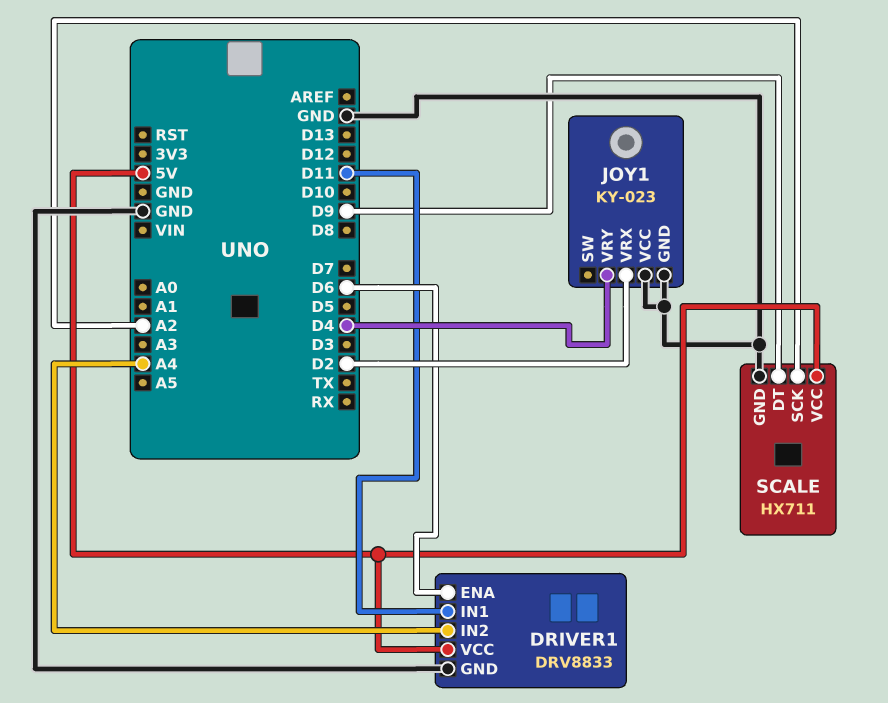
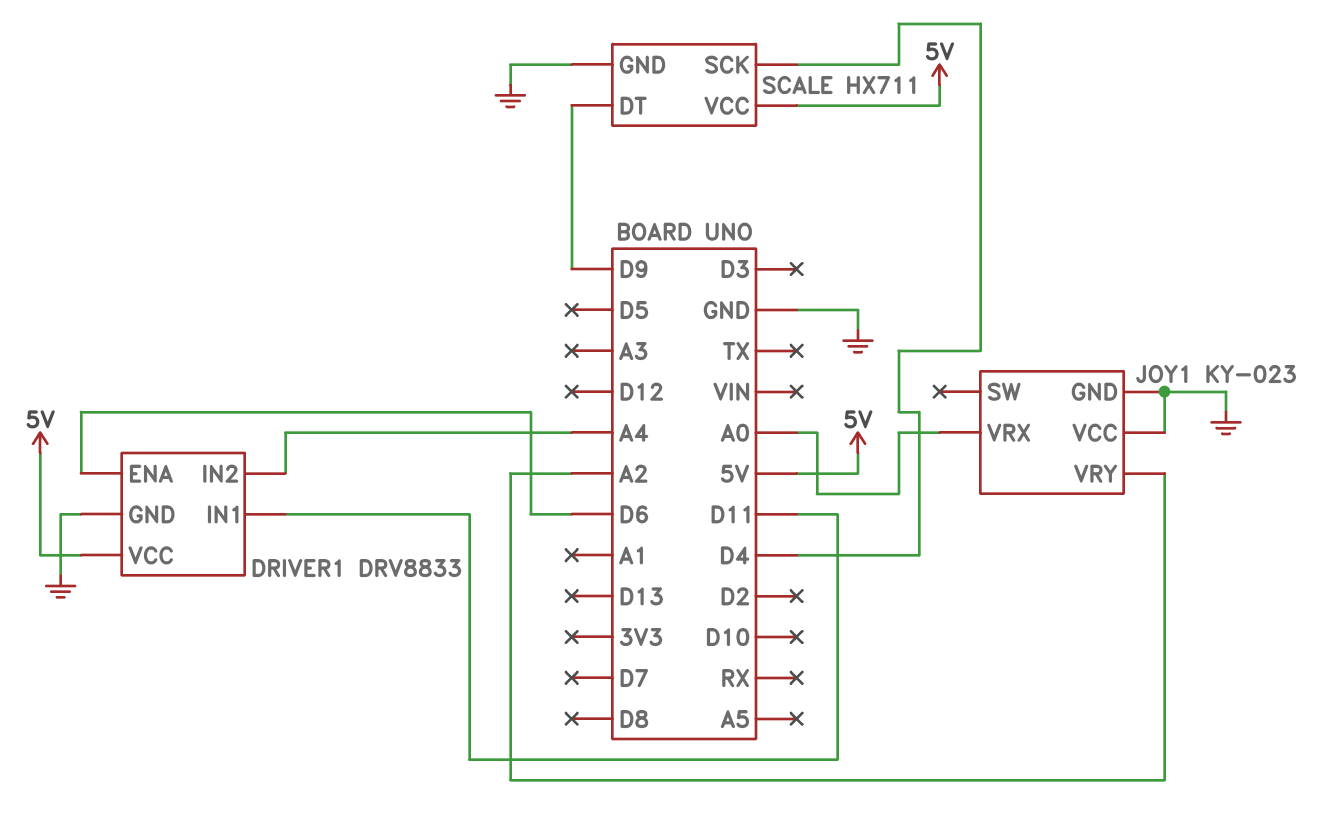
JOY1 pin VRX: D2 -> A0
JOY1 pin VRY: D4 -> A2
SCALE pin SCK: A2 -> D4

